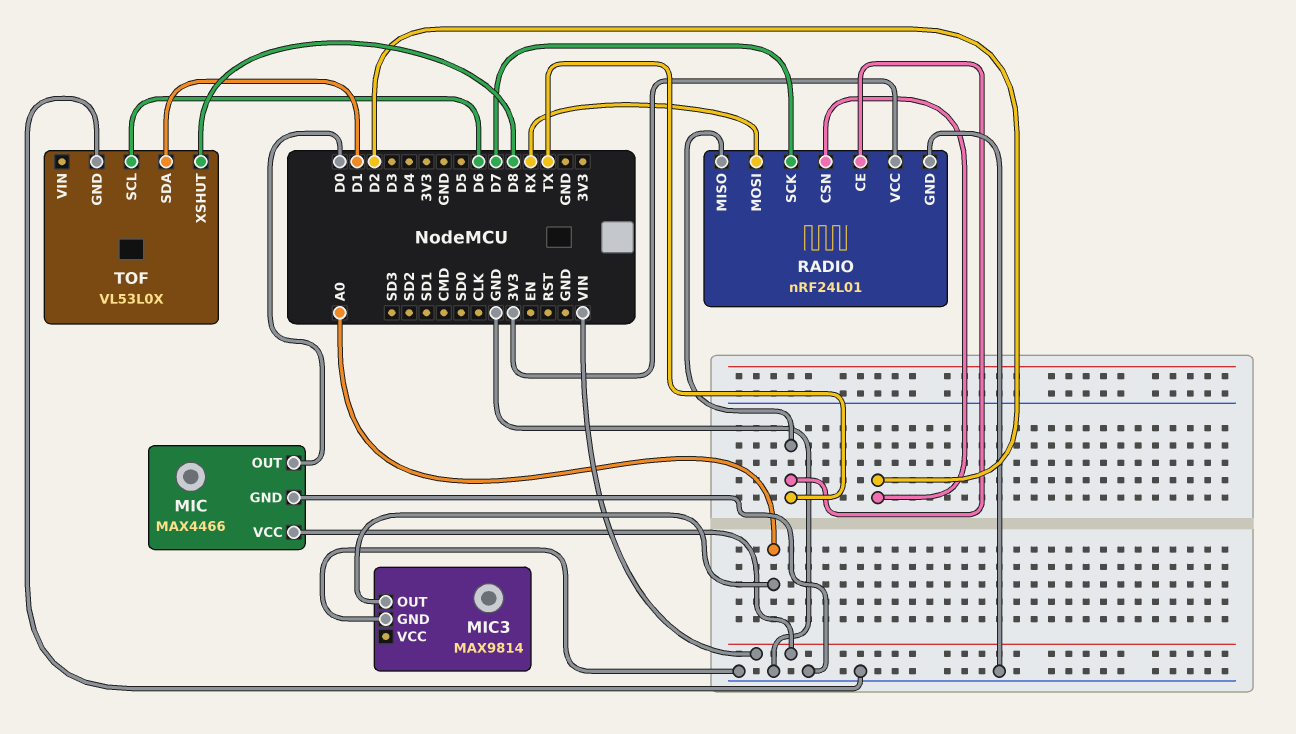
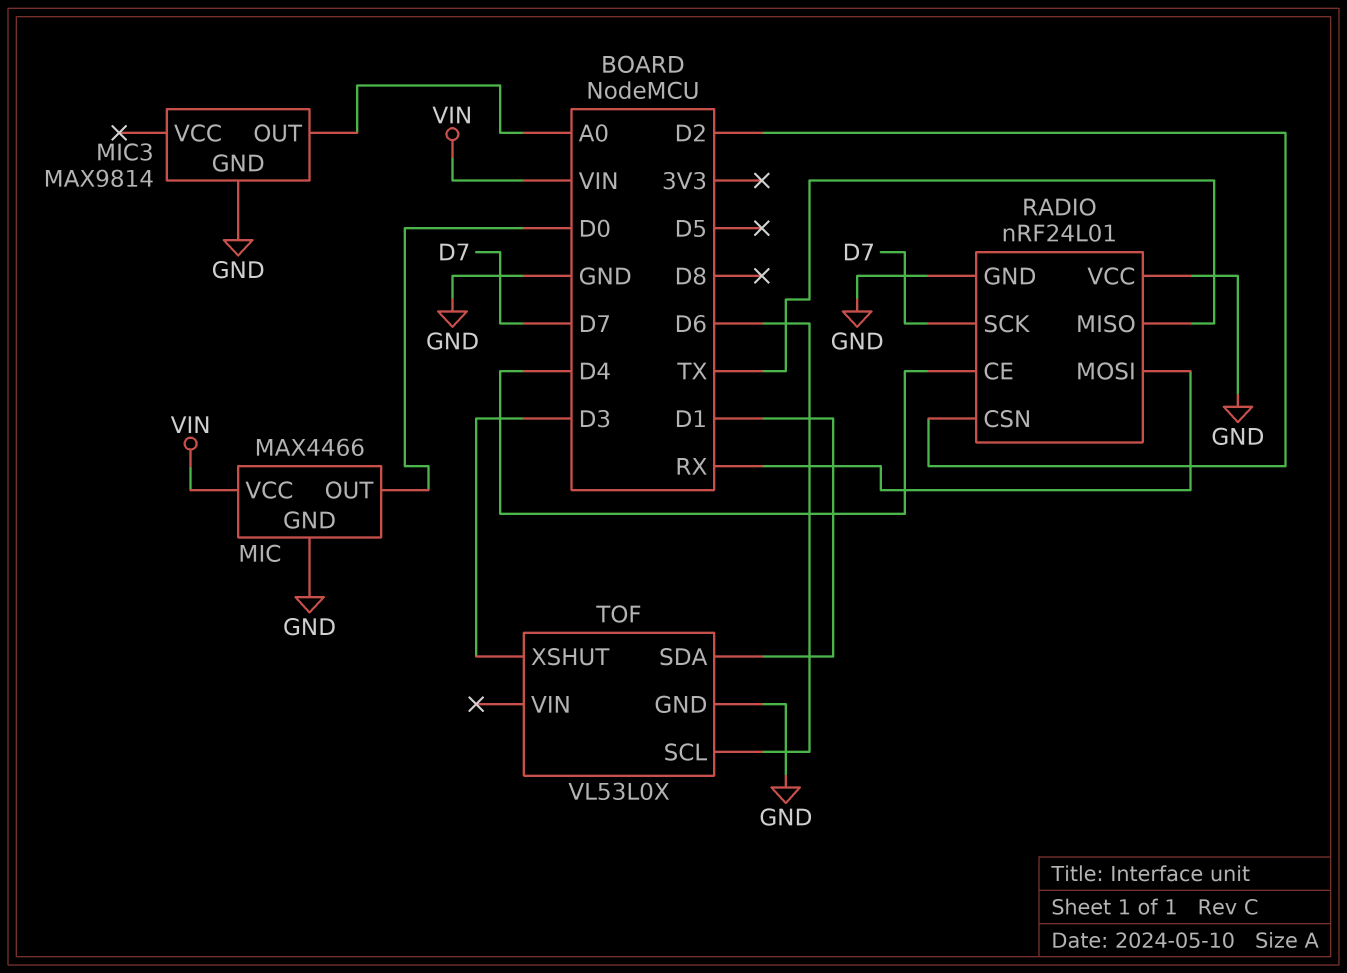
RADIO pin CE: TX -> D4
RADIO pin VCC: 3V3 -> GND
TOF pin XSHUT: D8 -> D3

